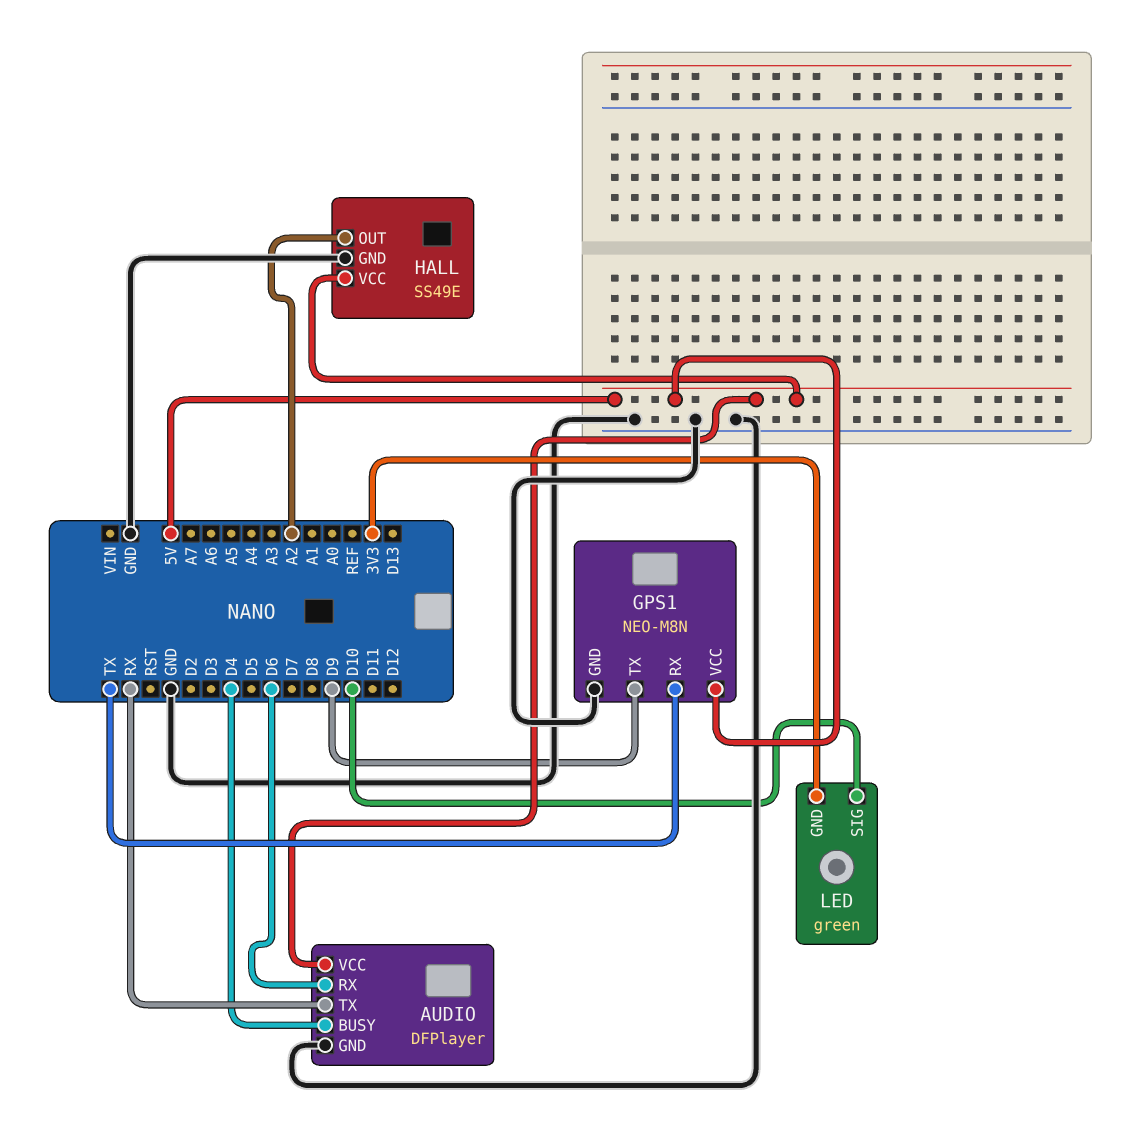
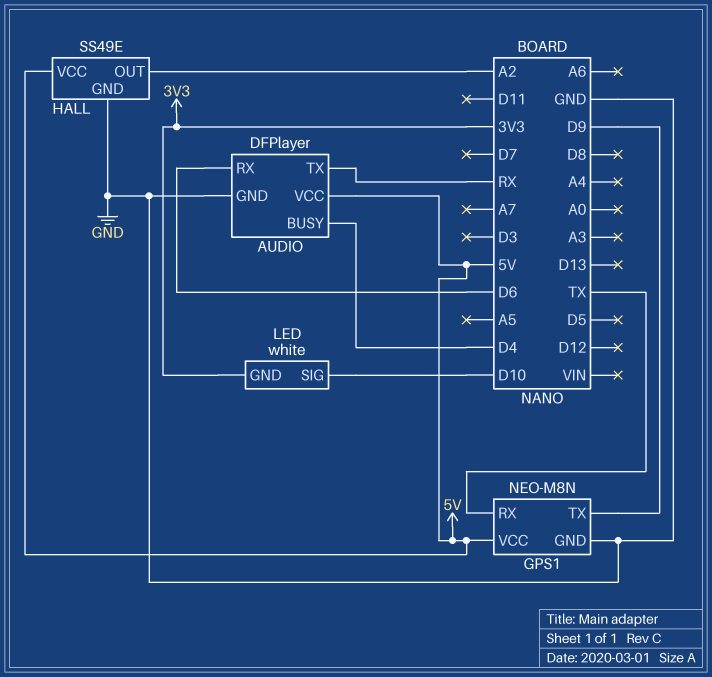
LED: green -> white

